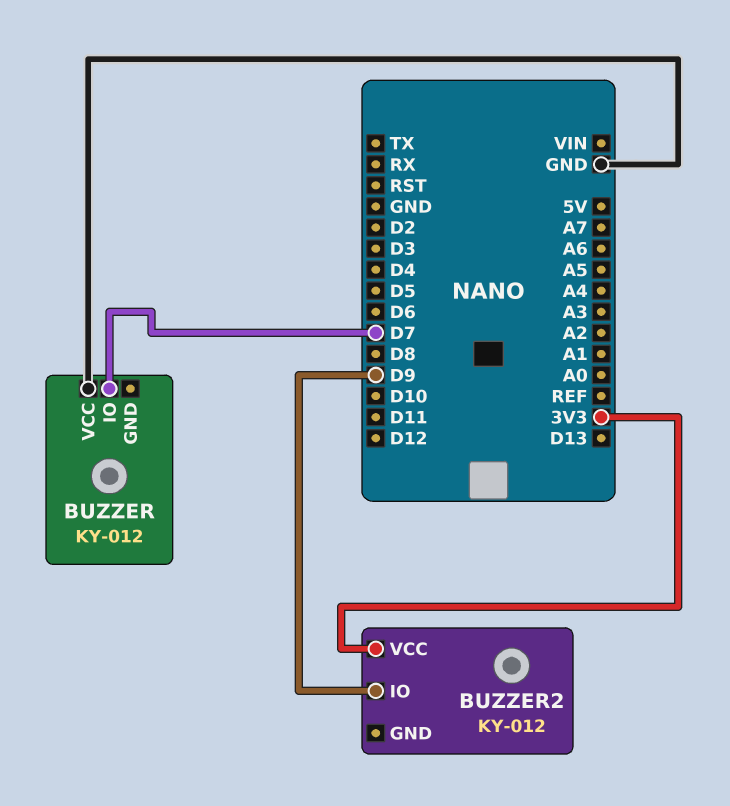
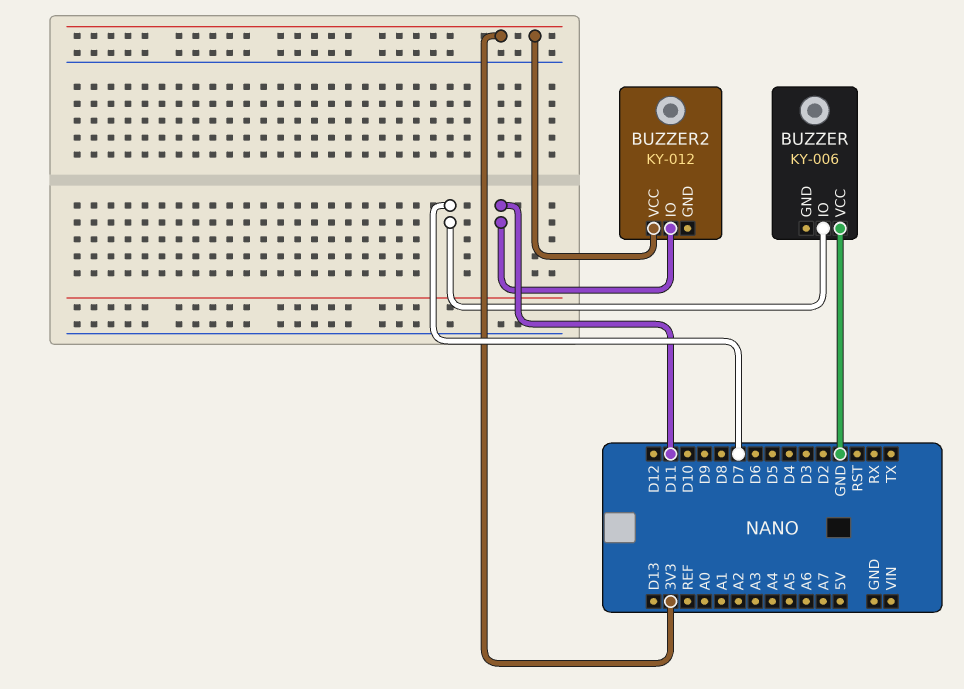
BUZZER: KY-012 -> KY-006
BUZZER2 pin IO: D9 -> D11

